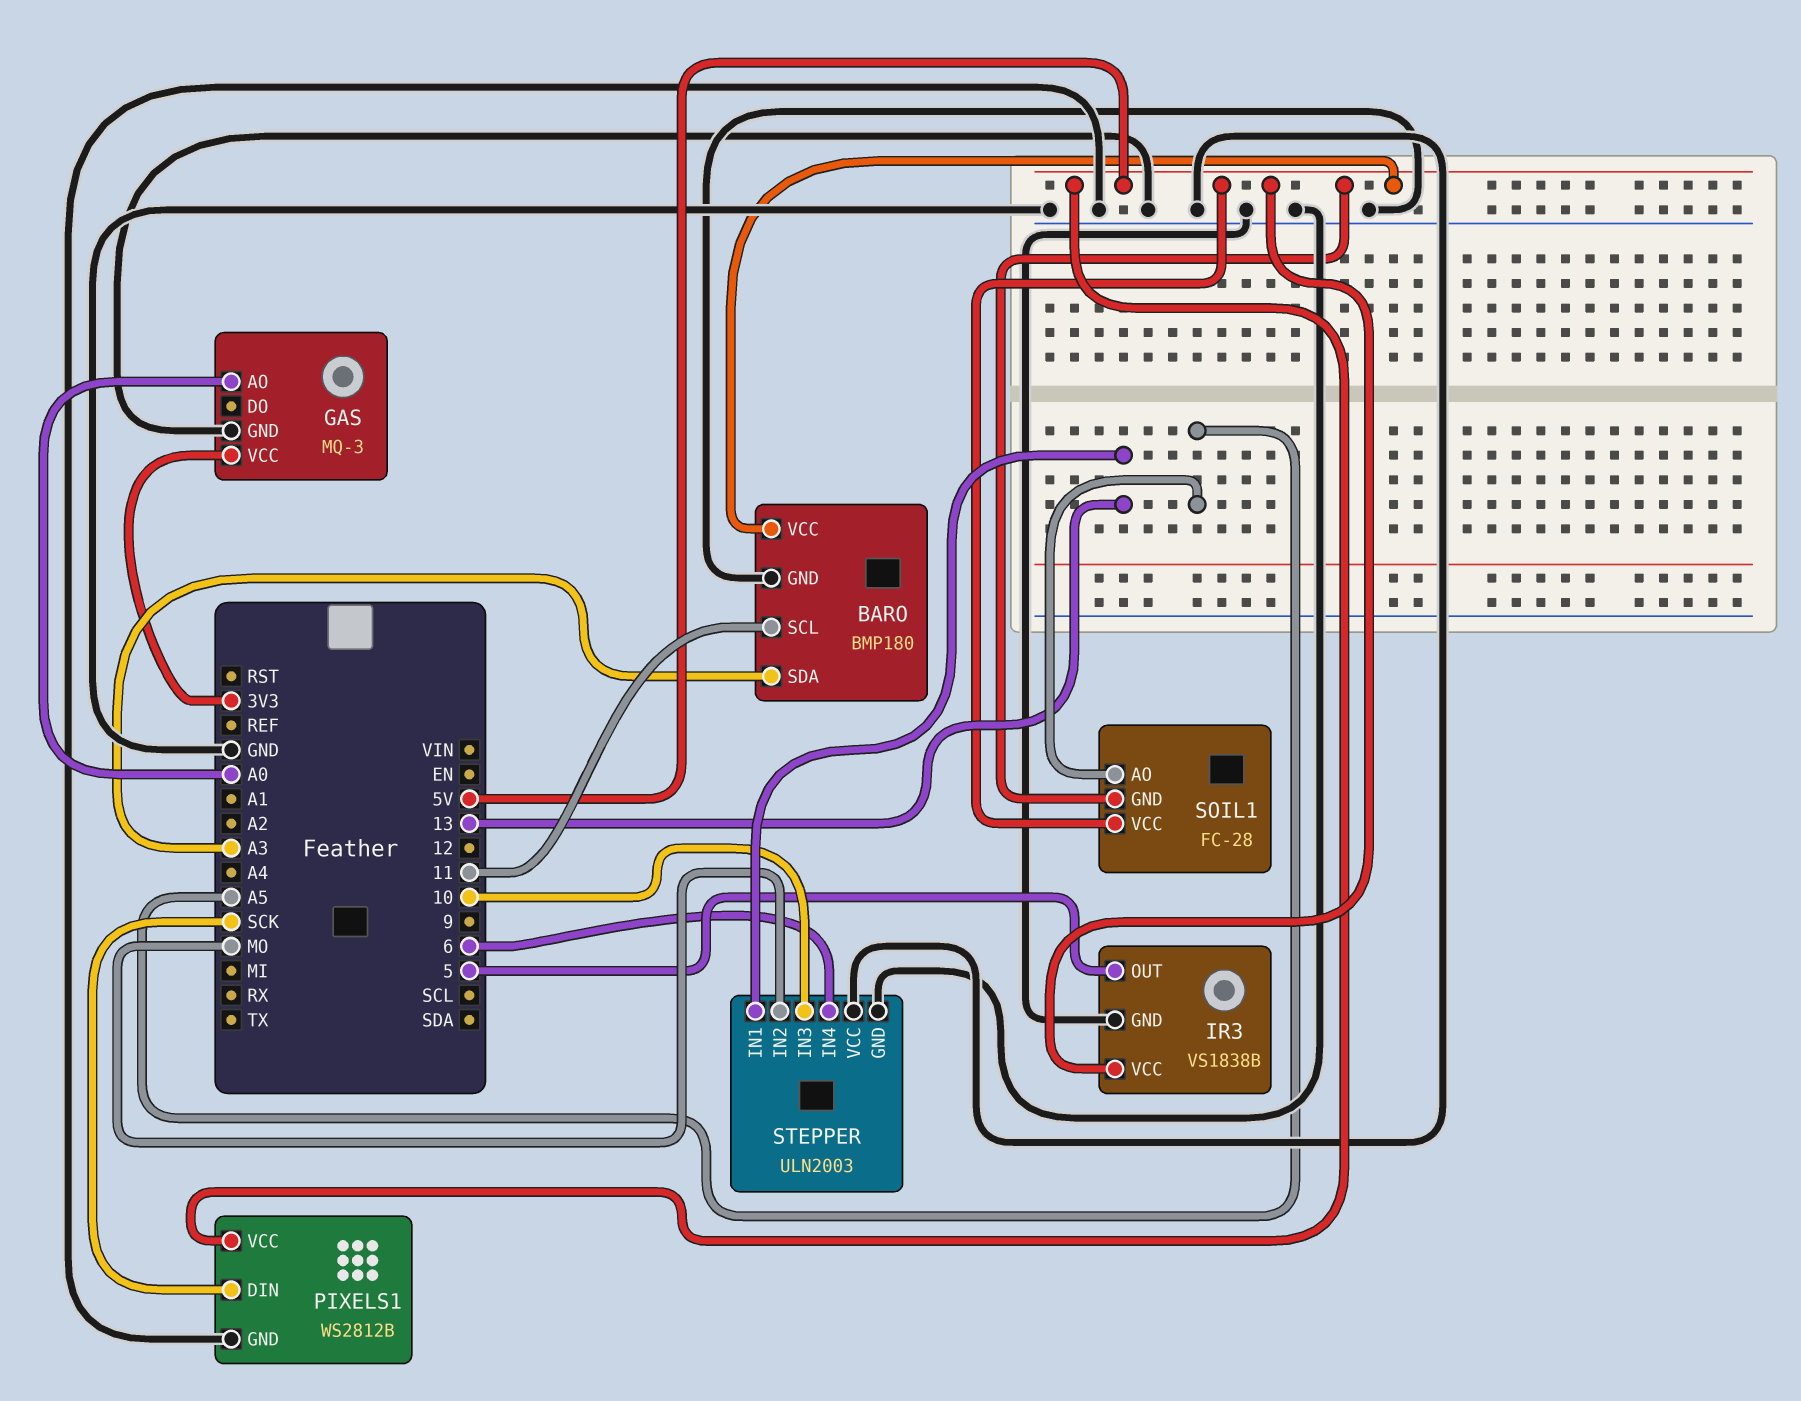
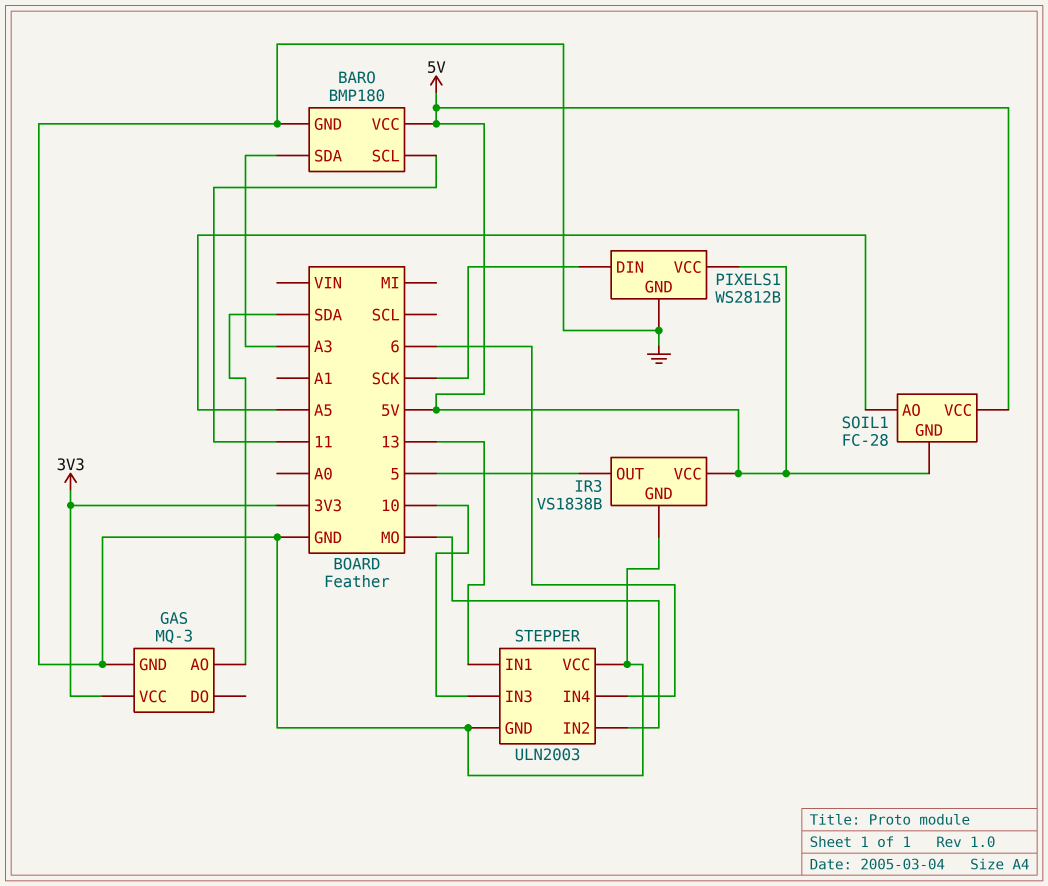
GAS pin AO: A0 -> SDA

